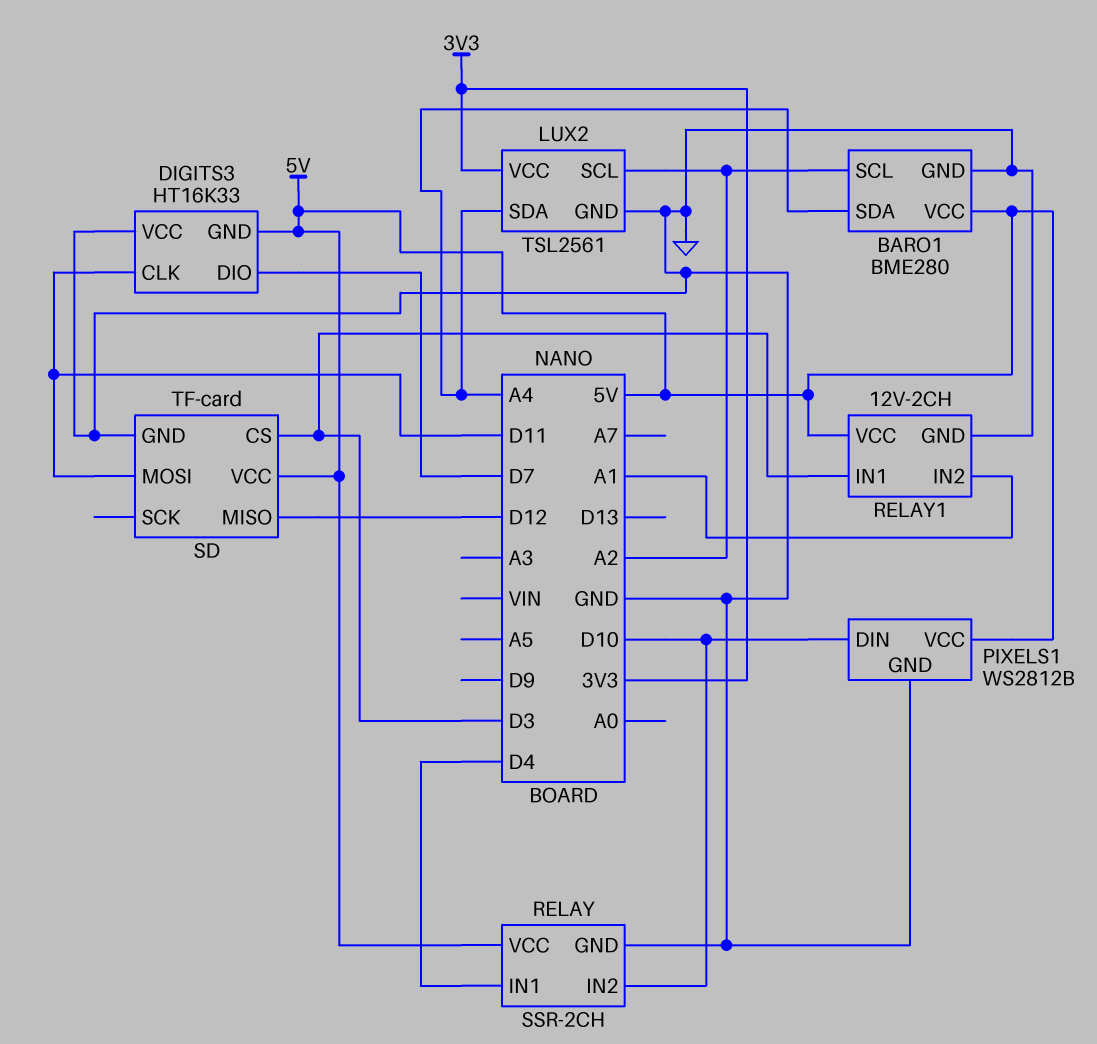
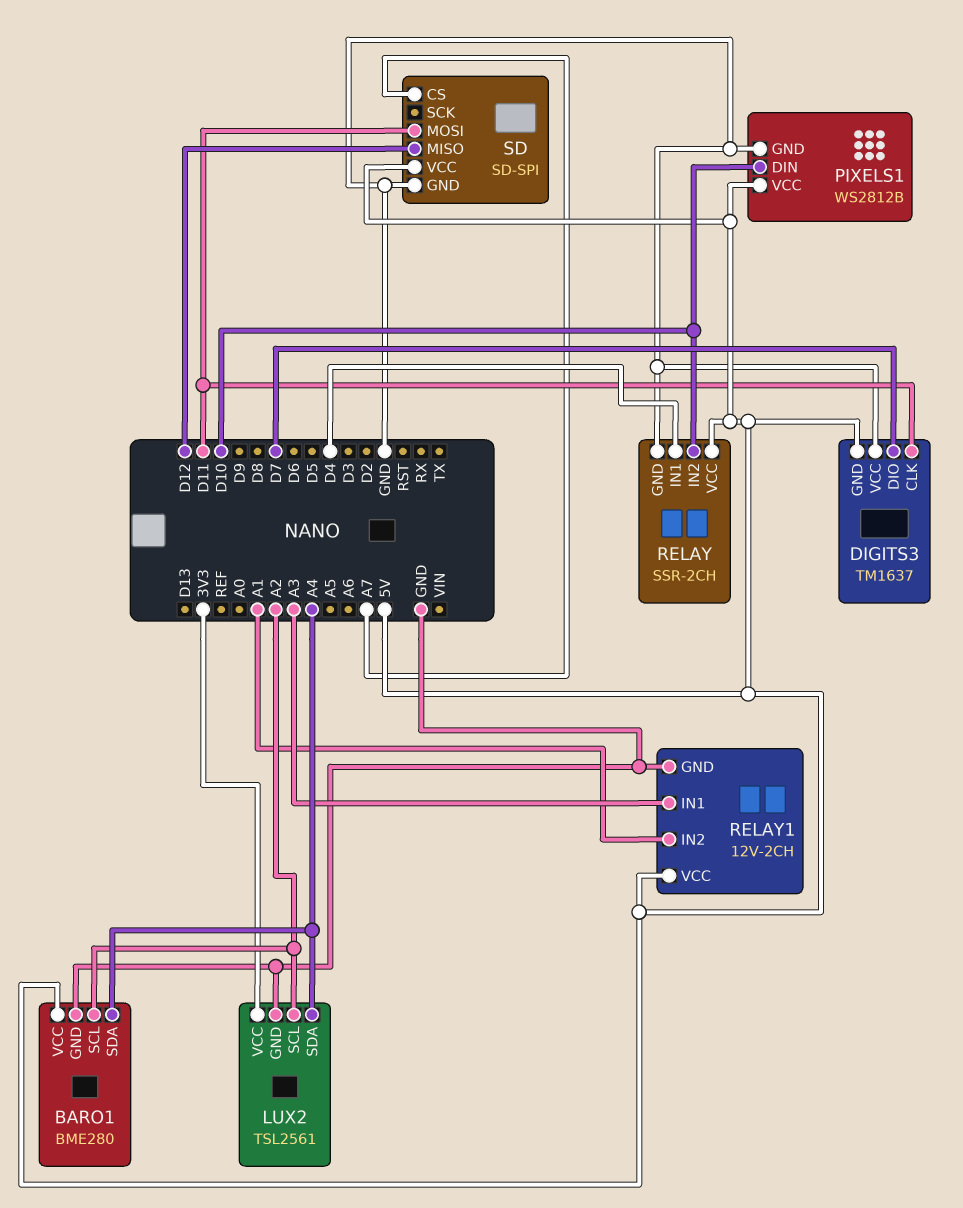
DIGITS3: HT16K33 -> TM1637
RELAY1 pin IN1: D3 -> A3
SD: TF-card -> SD-SPI
SD pin CS: D3 -> A7

